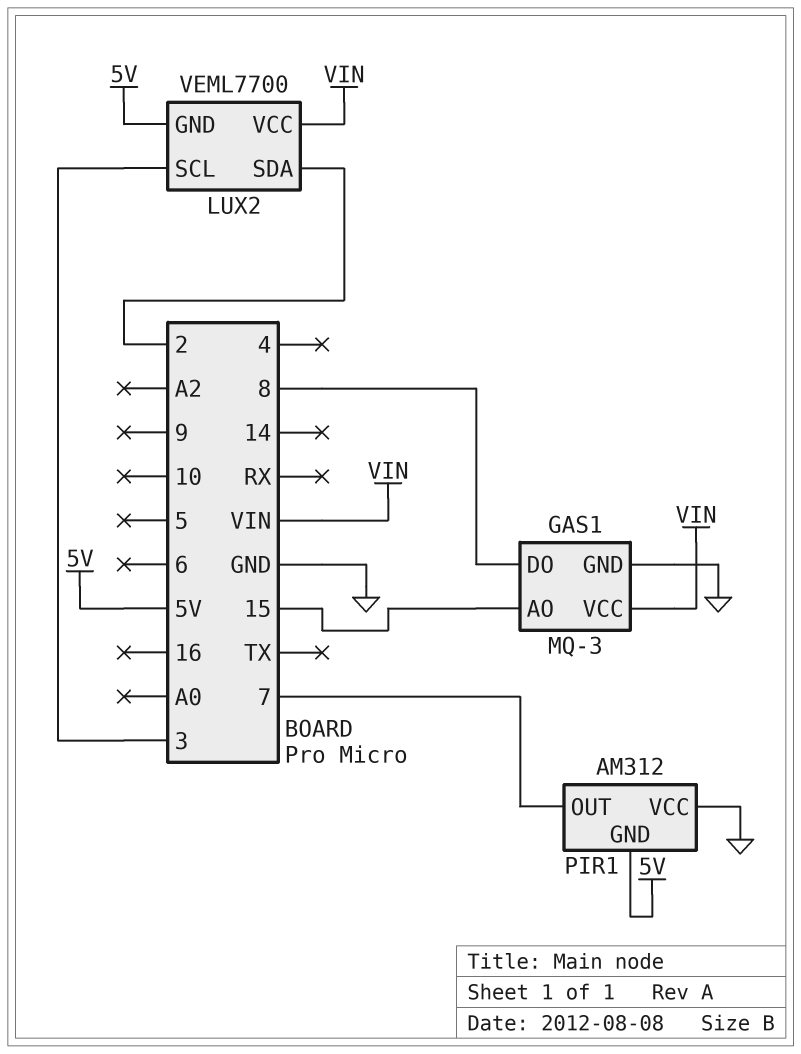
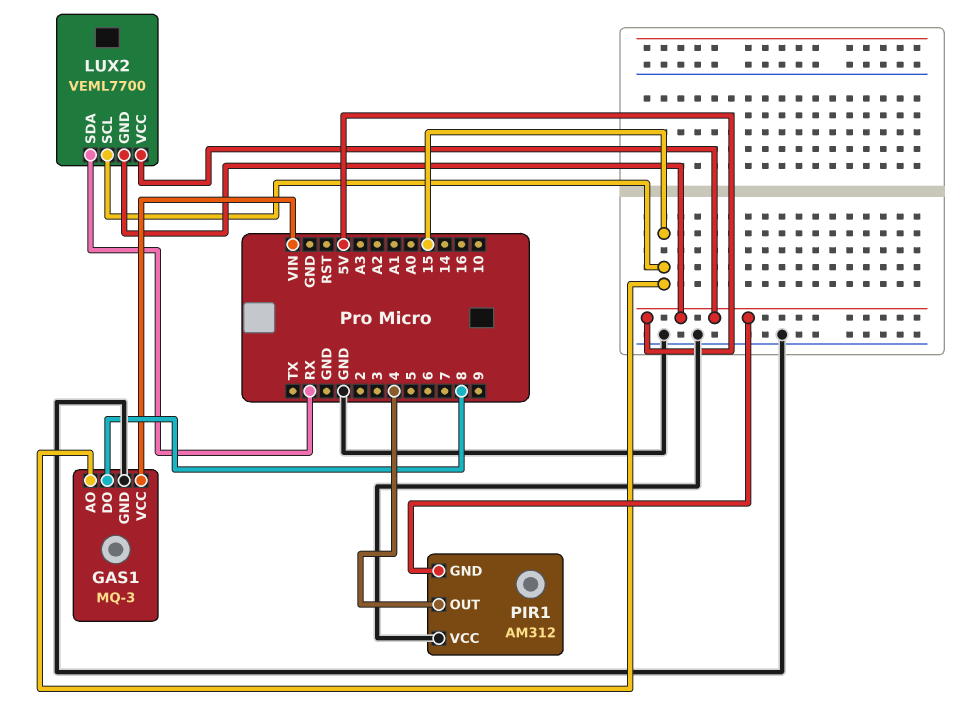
LUX2 pin SCL: 3 -> 15
LUX2 pin SDA: 2 -> RX
LUX2 pin VCC: VIN -> 5V
PIR1 pin OUT: 7 -> 4

